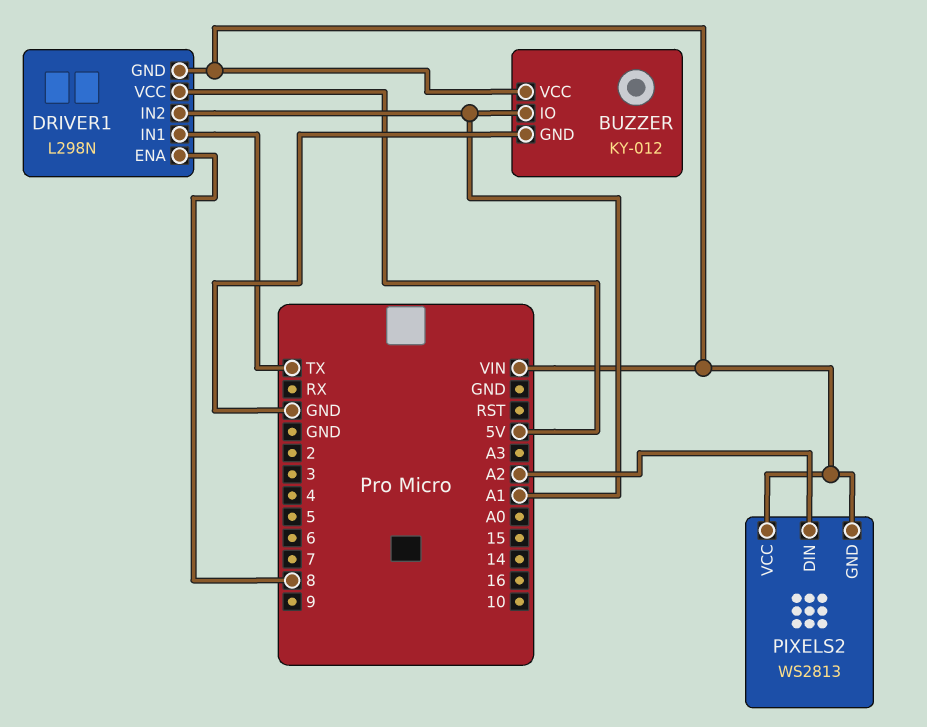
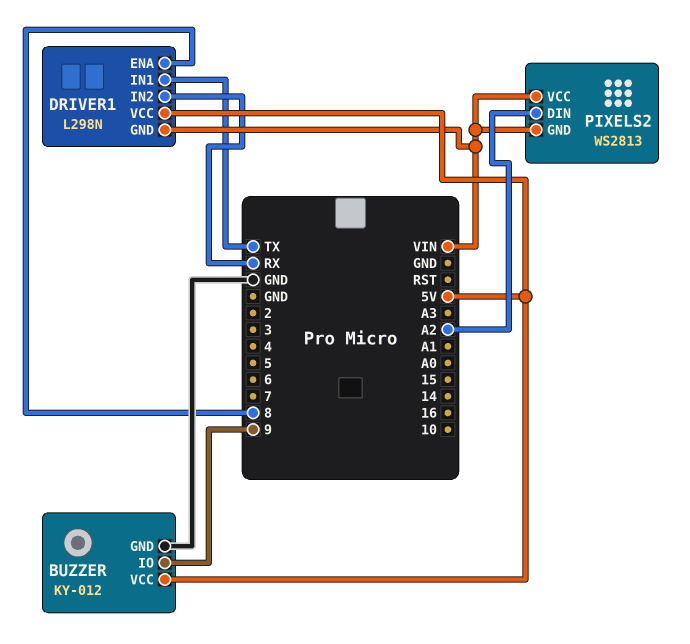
BUZZER pin IO: A1 -> 9
BUZZER pin VCC: VIN -> 5V
DRIVER1 pin IN2: A1 -> RX

